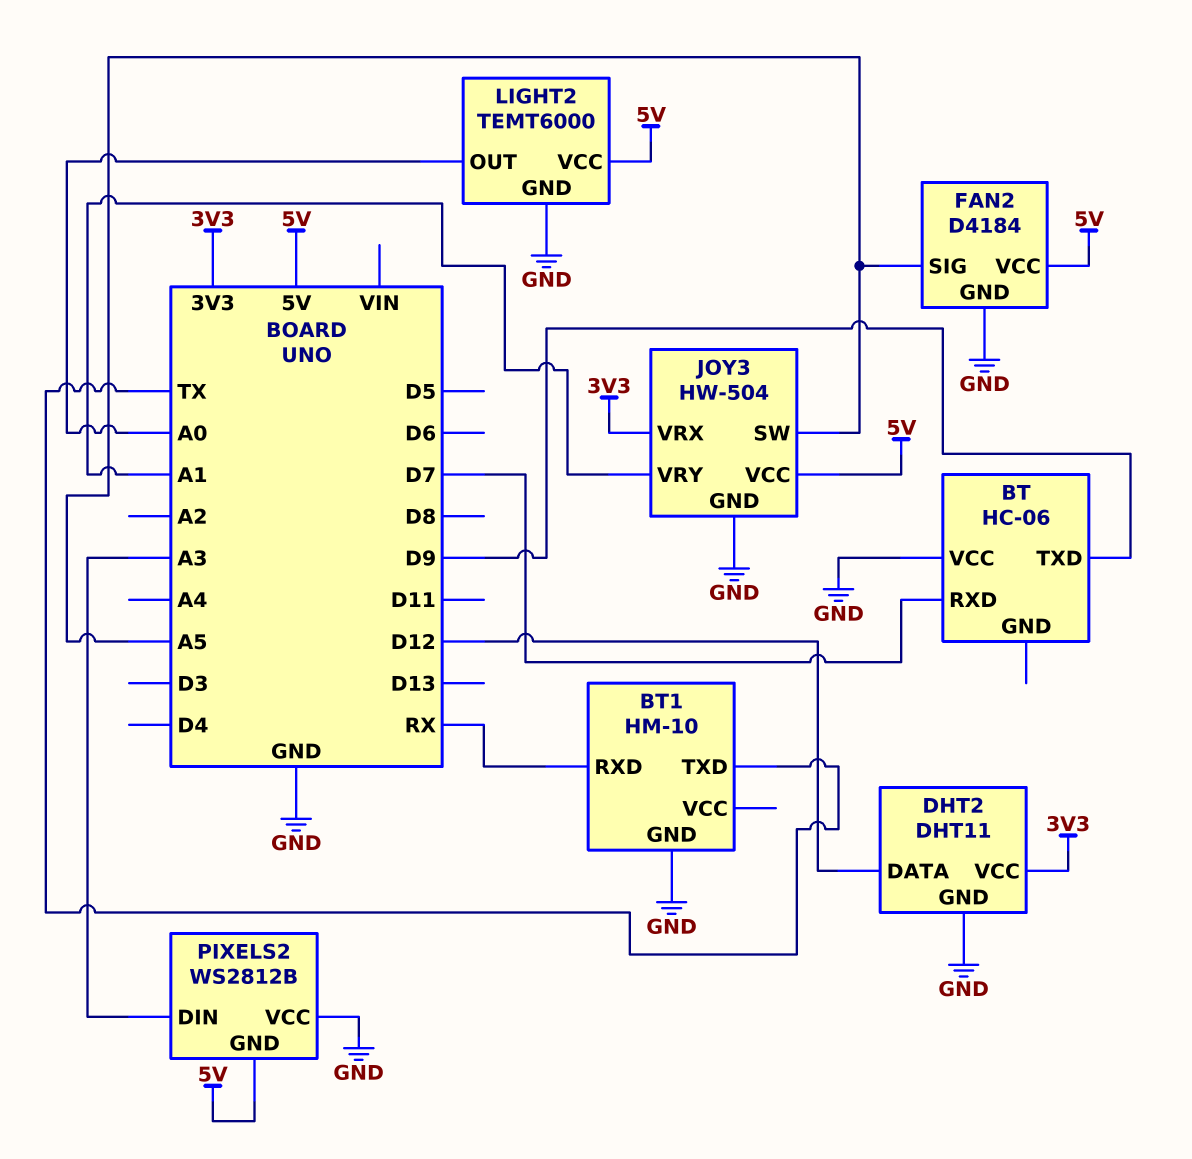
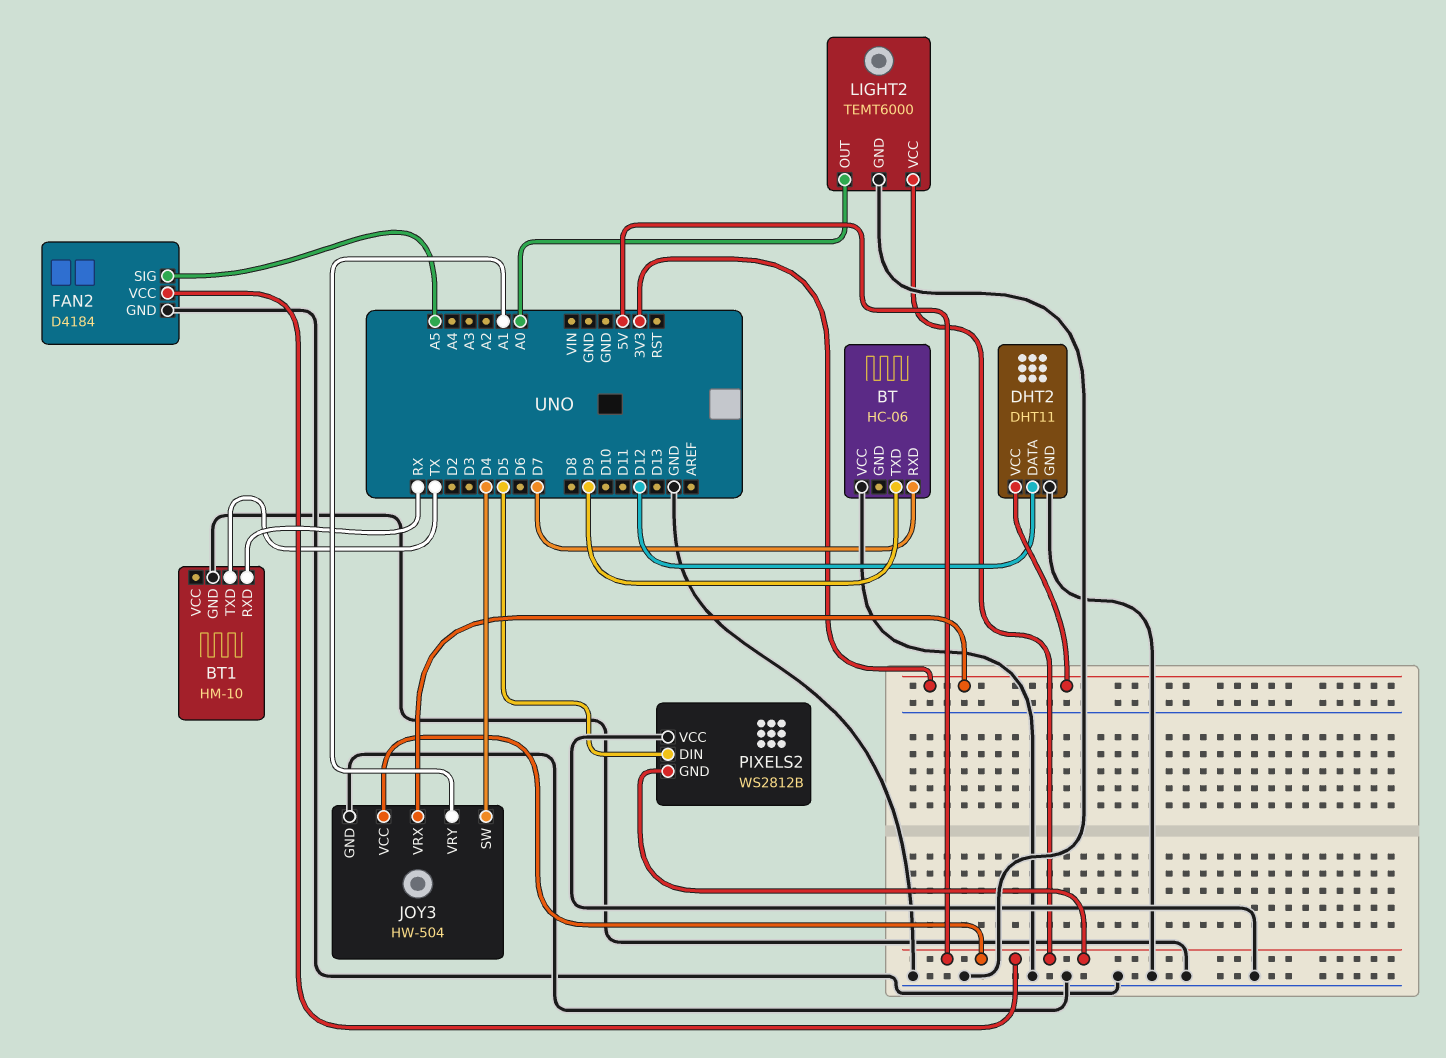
JOY3 pin SW: A5 -> D4
PIXELS2 pin DIN: A3 -> D5

